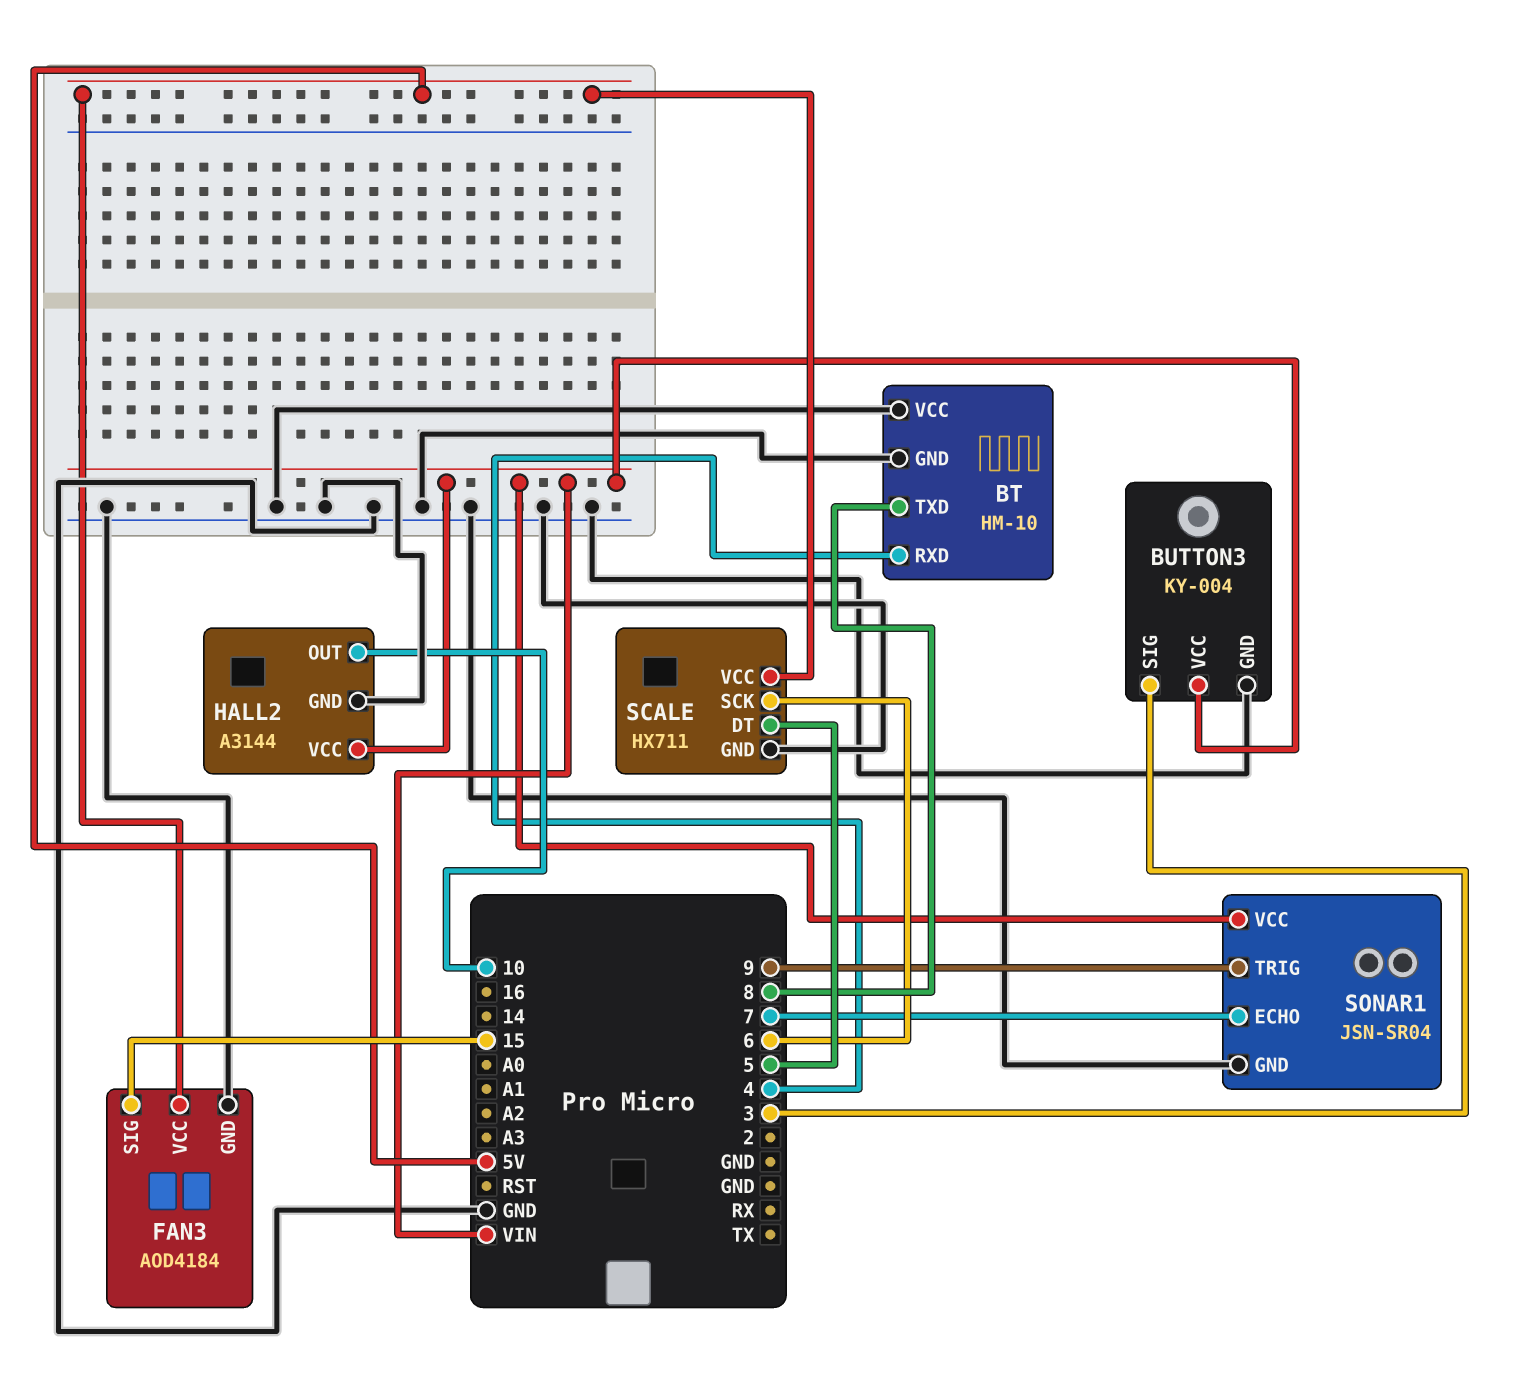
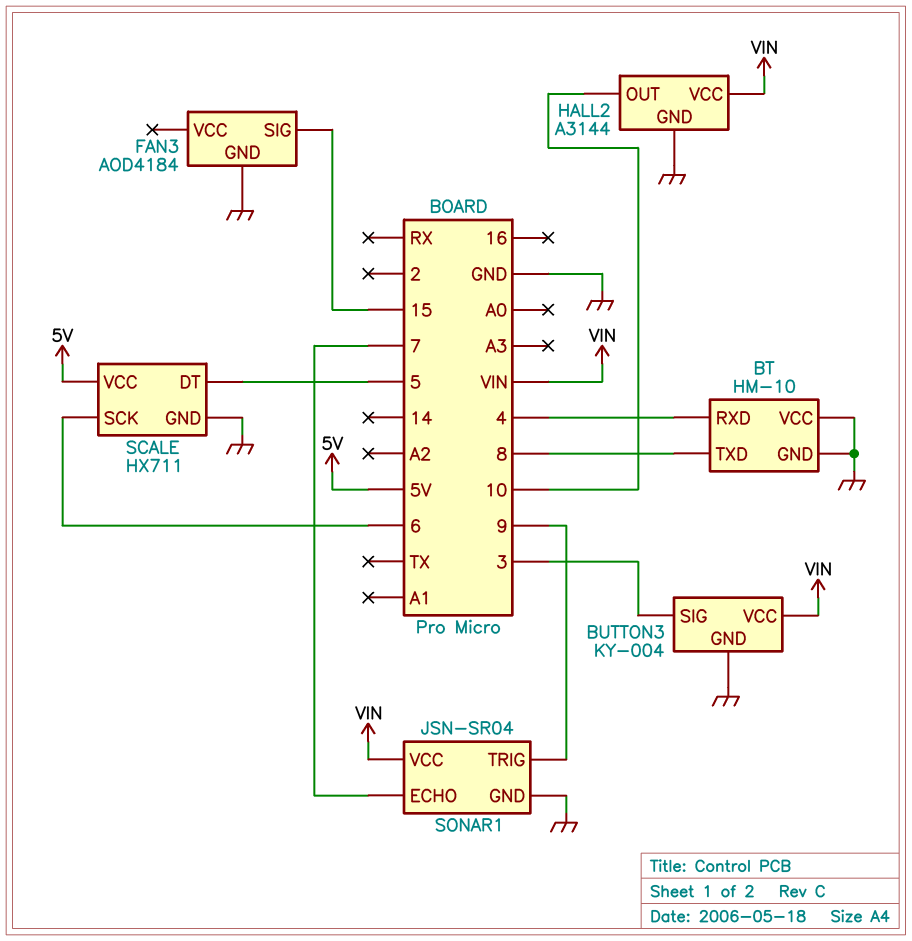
FAN3 pin VCC: 5V -> none

